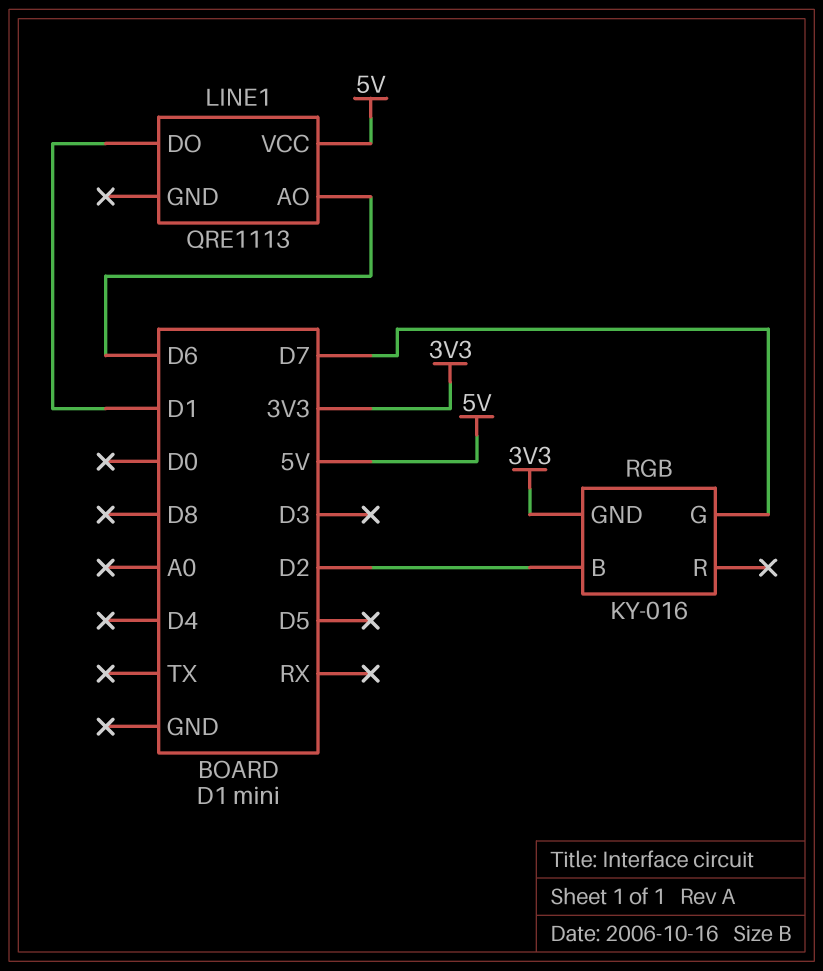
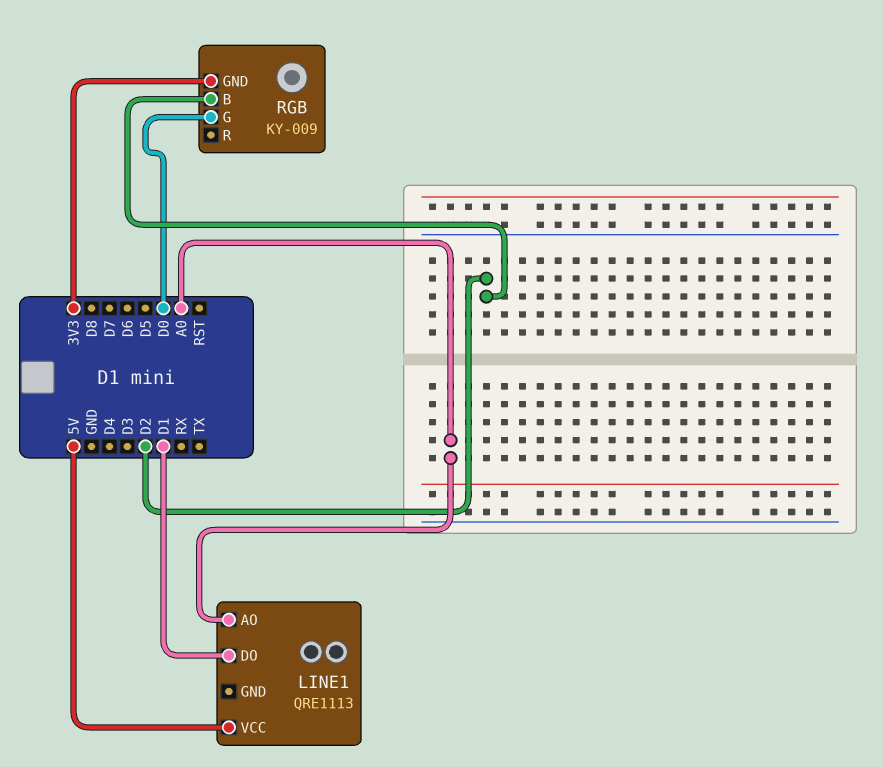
LINE1 pin AO: D6 -> A0
RGB: KY-016 -> KY-009
RGB pin G: D7 -> D0

